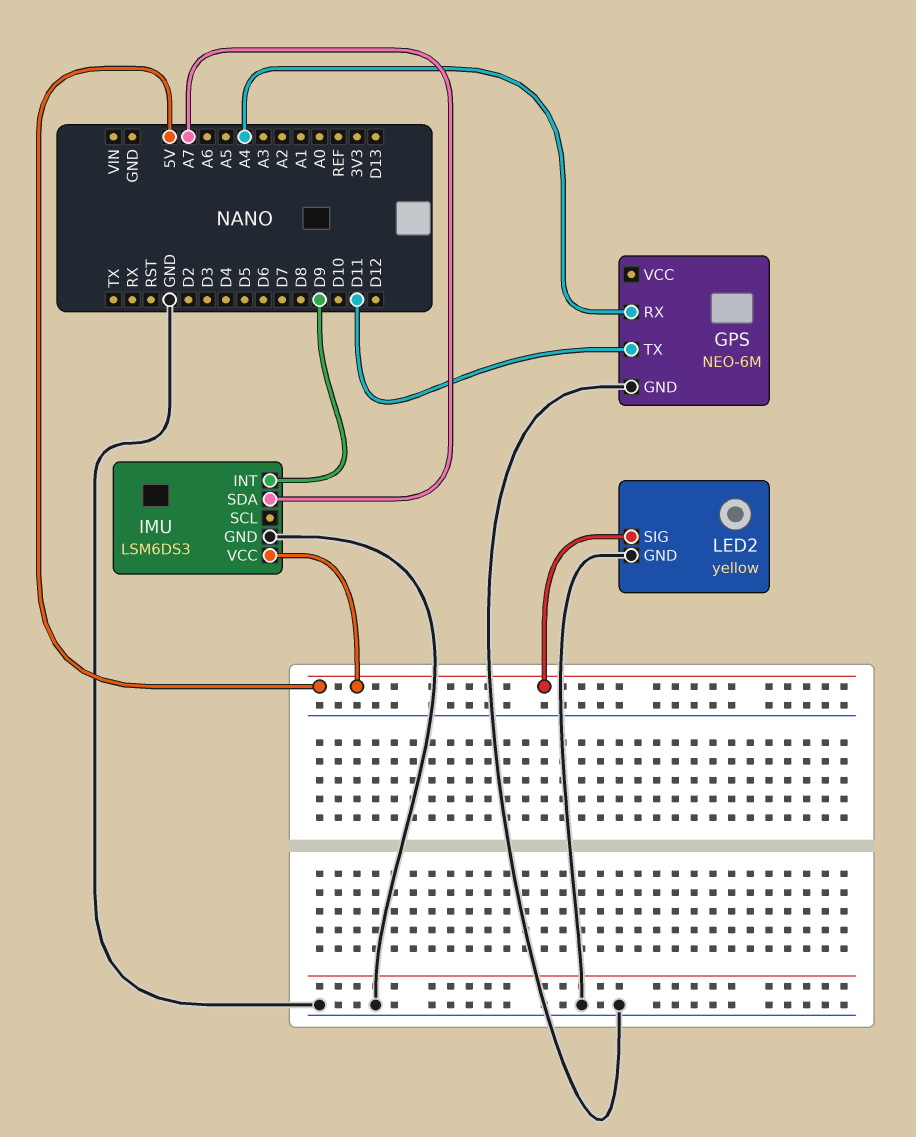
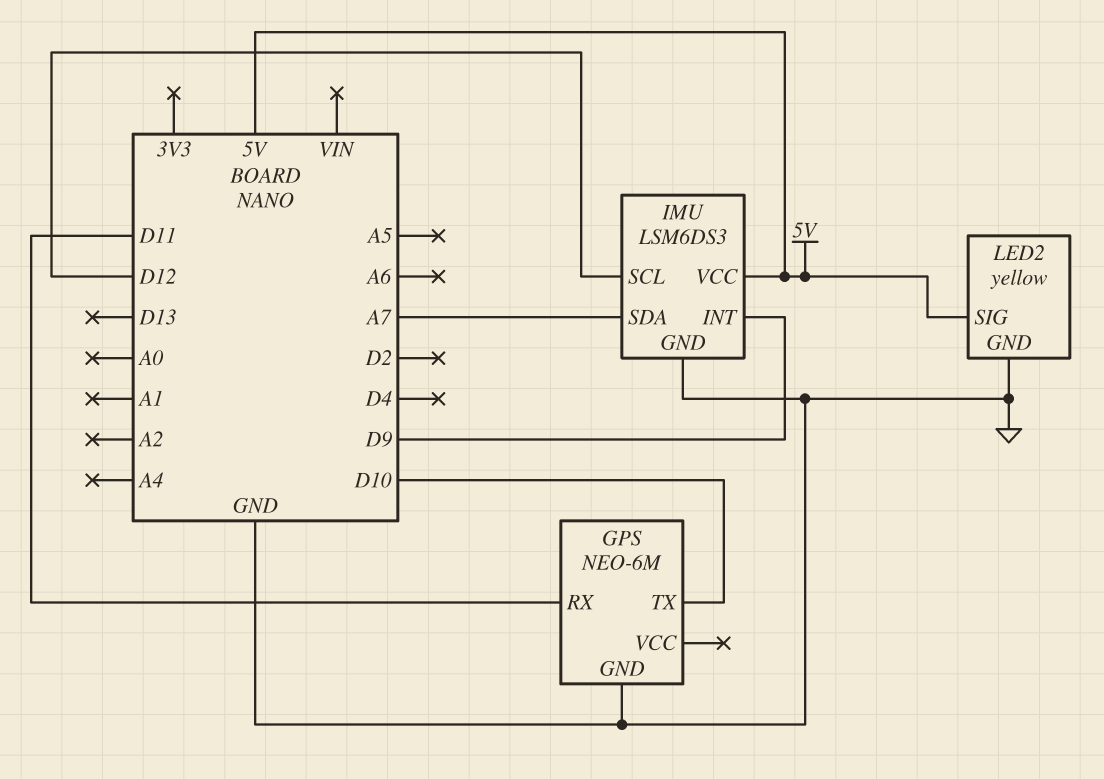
GPS pin RX: A4 -> D11
GPS pin TX: D11 -> D10
IMU pin SCL: none -> D12

